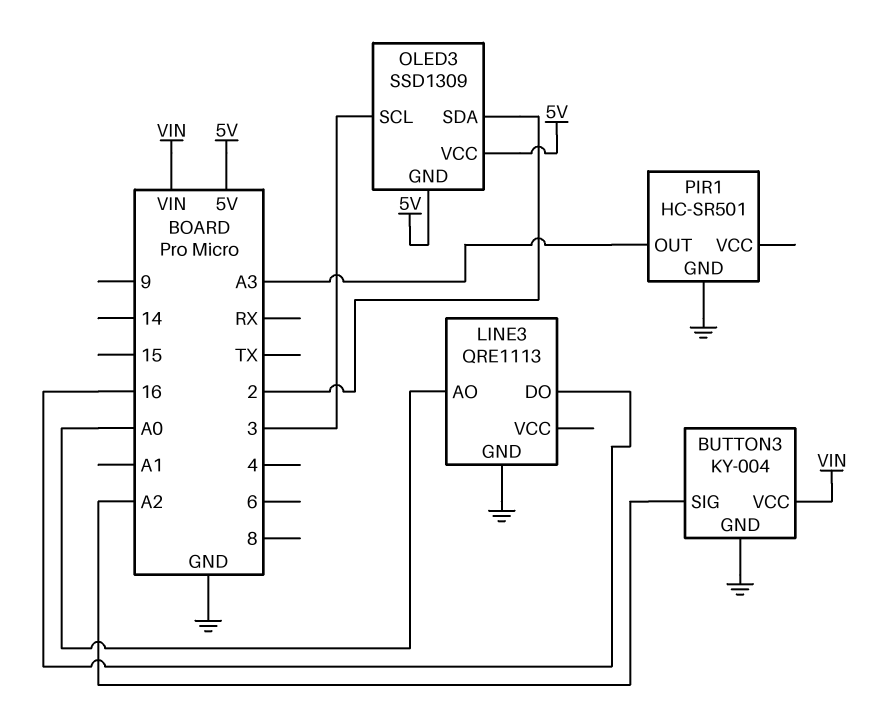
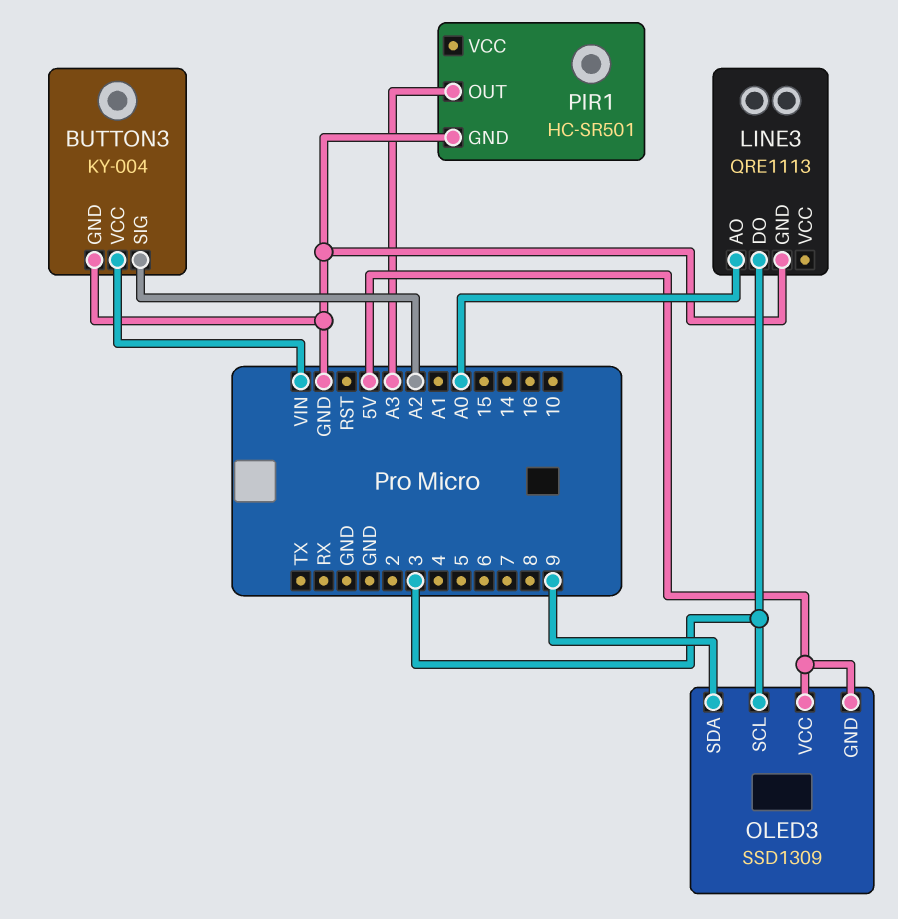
LINE3 pin DO: 16 -> 3
OLED3 pin SDA: 2 -> 9

